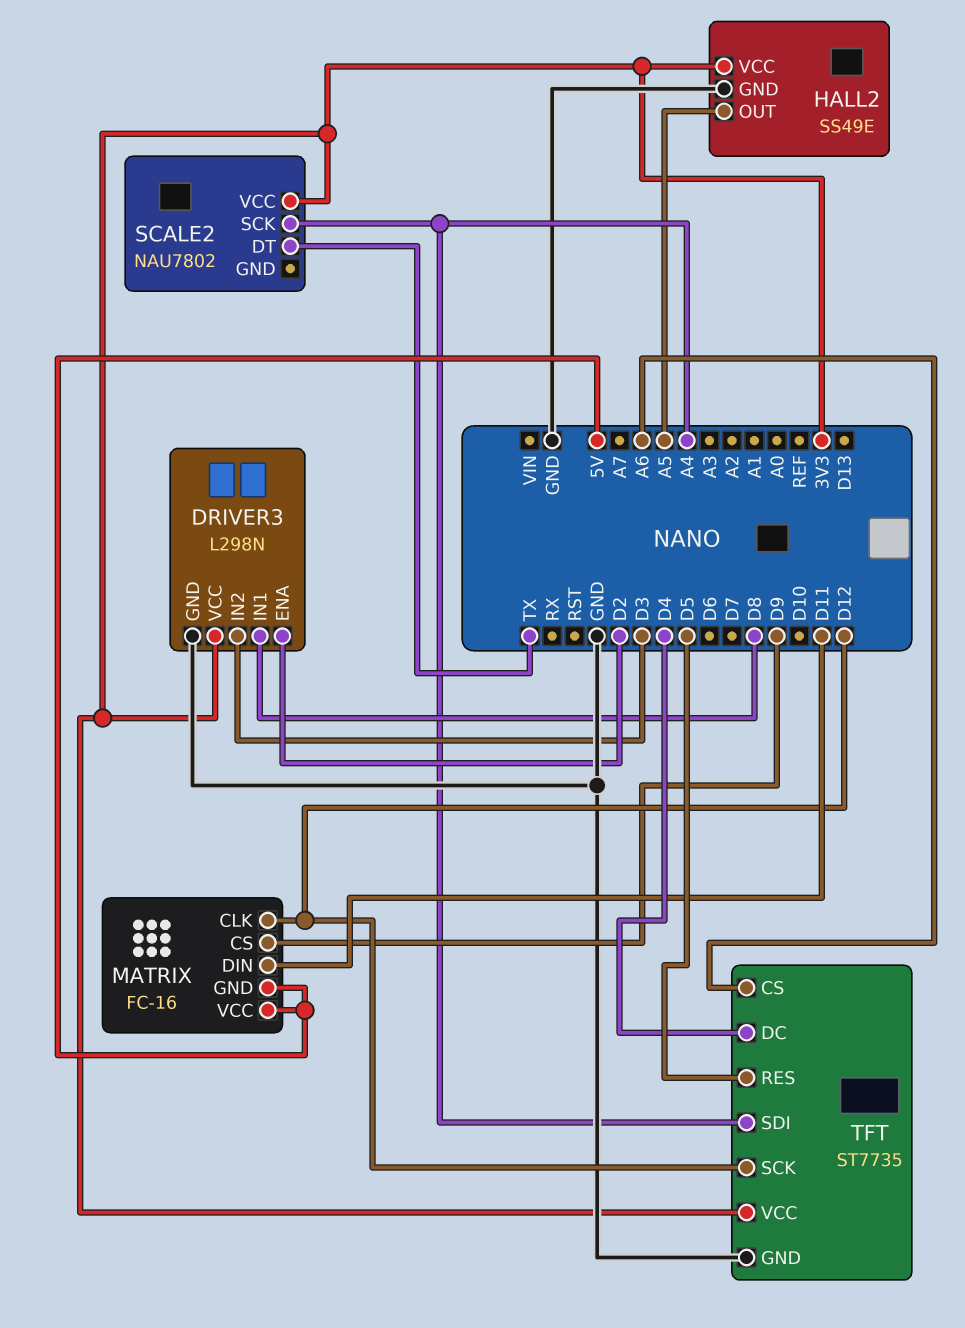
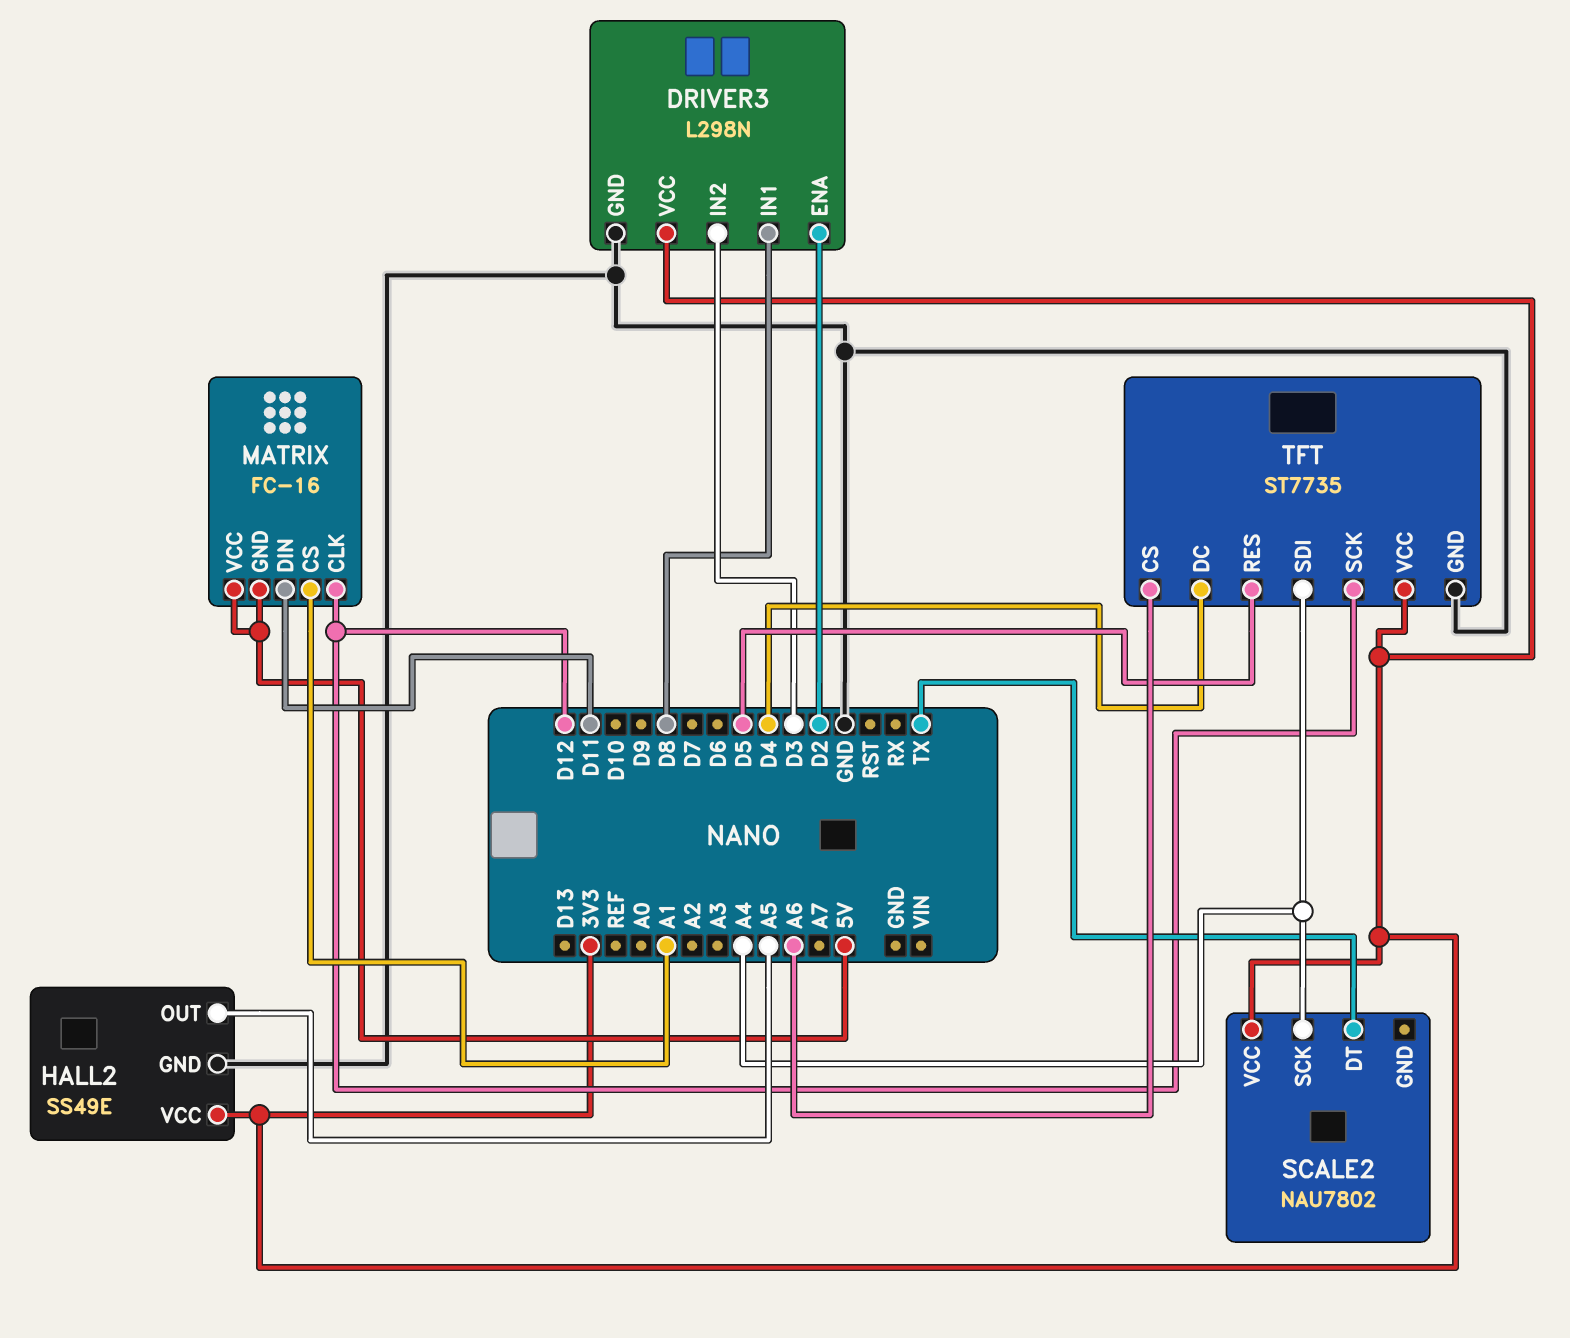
MATRIX pin CS: D9 -> A1

